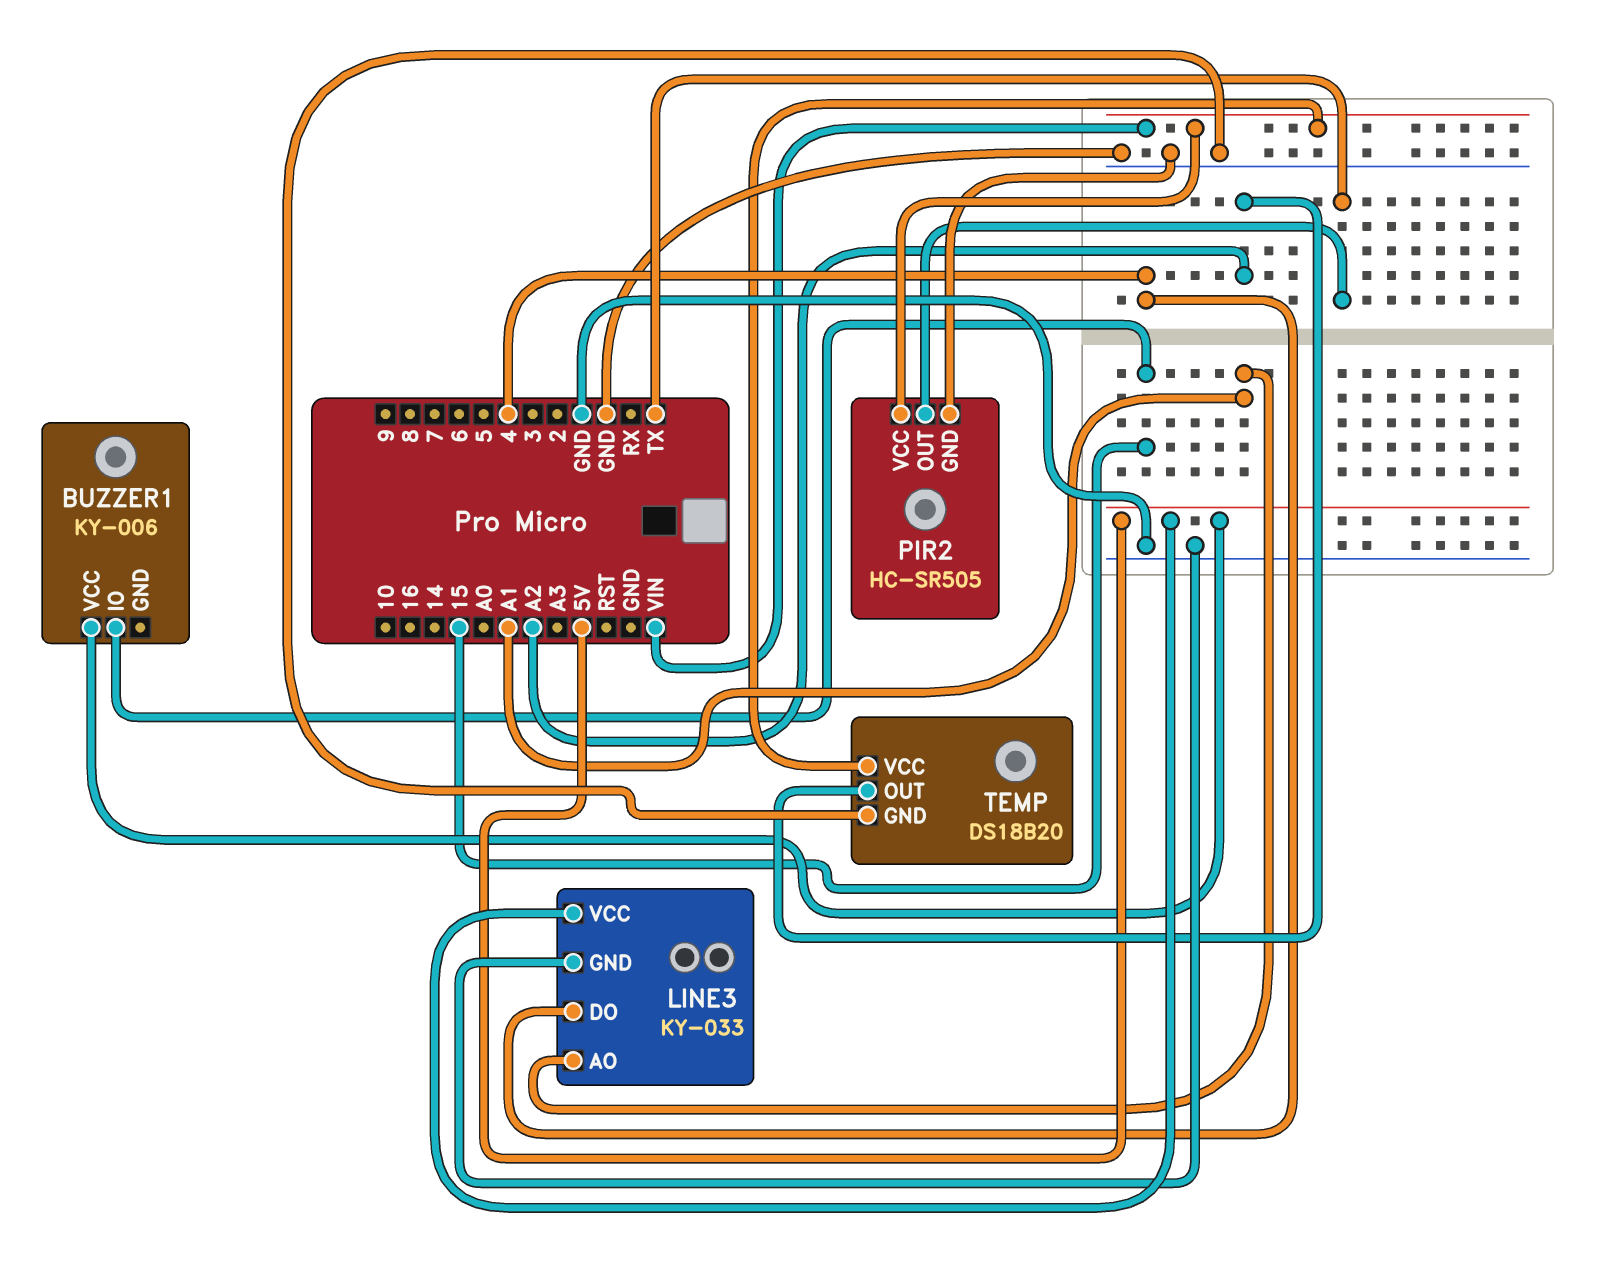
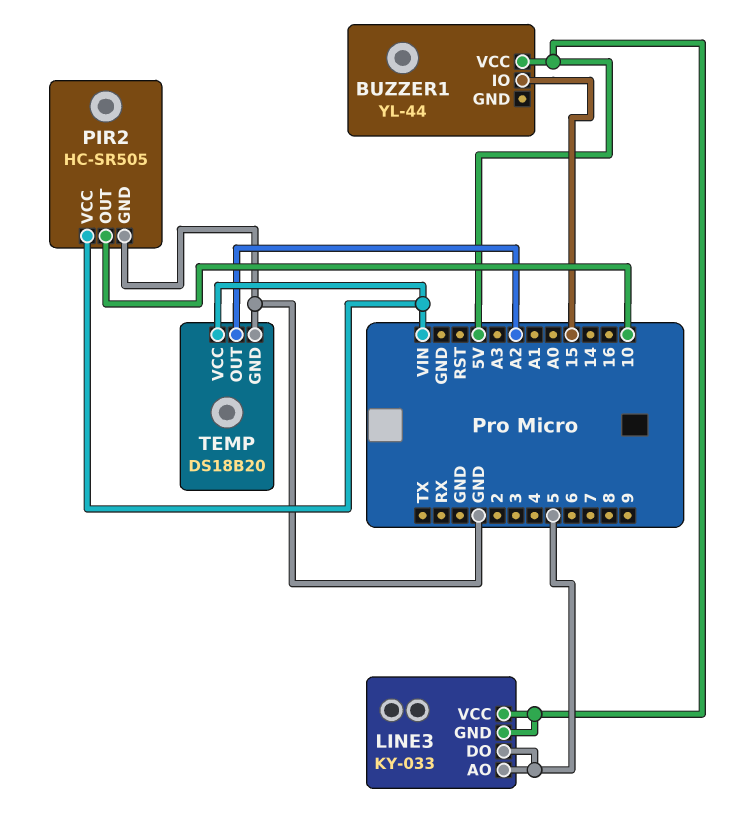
BUZZER1: KY-006 -> YL-44
LINE3 pin AO: A1 -> 5
LINE3 pin DO: 4 -> 5
LINE3 pin GND: GND -> 5V
PIR2 pin OUT: TX -> 10

